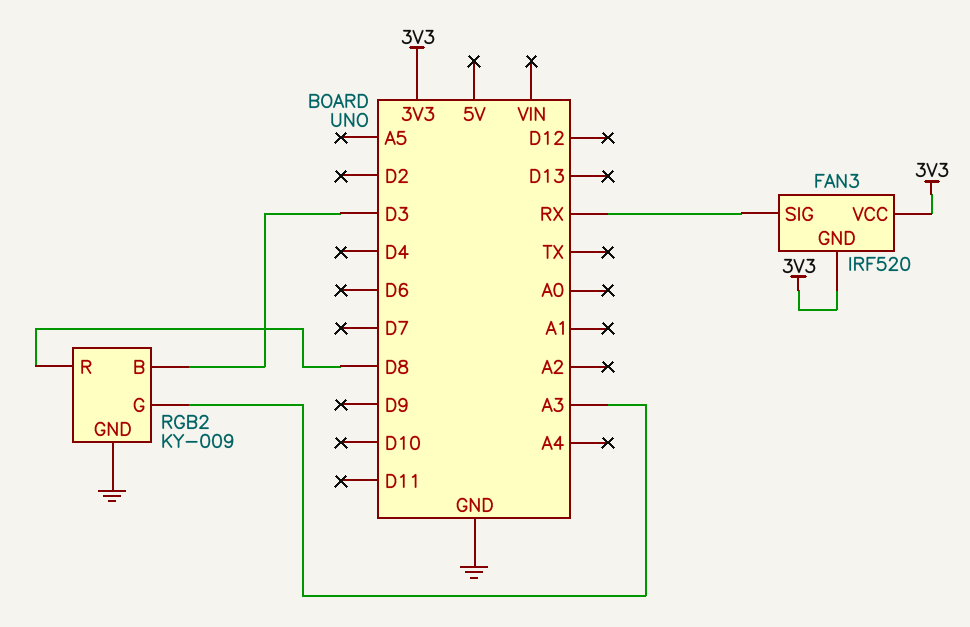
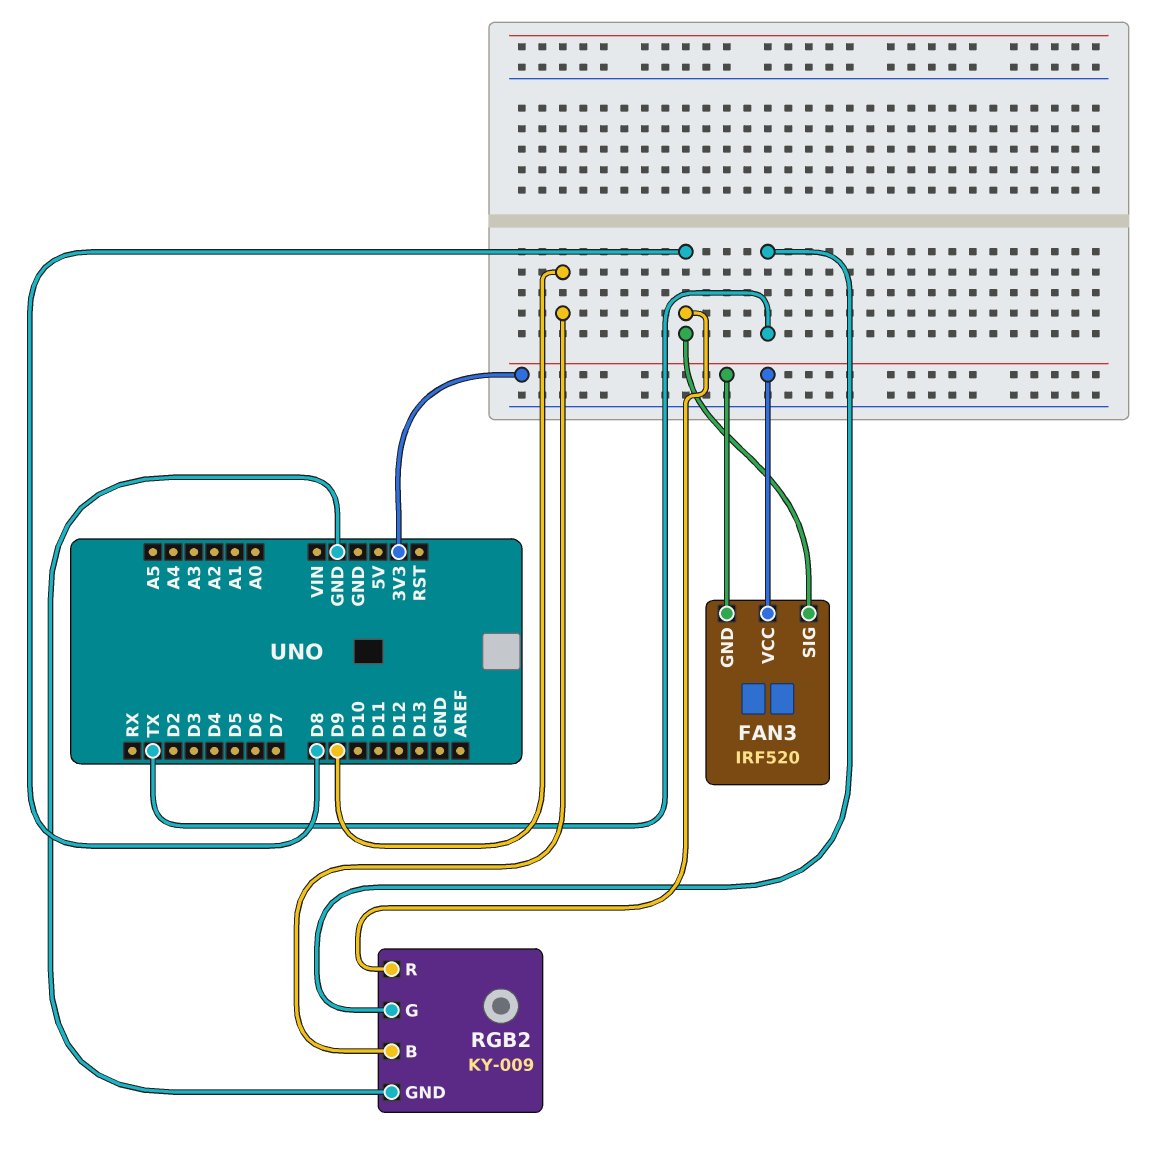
FAN3 pin SIG: RX -> D8
RGB2 pin B: D3 -> D9
RGB2 pin G: A3 -> TX

